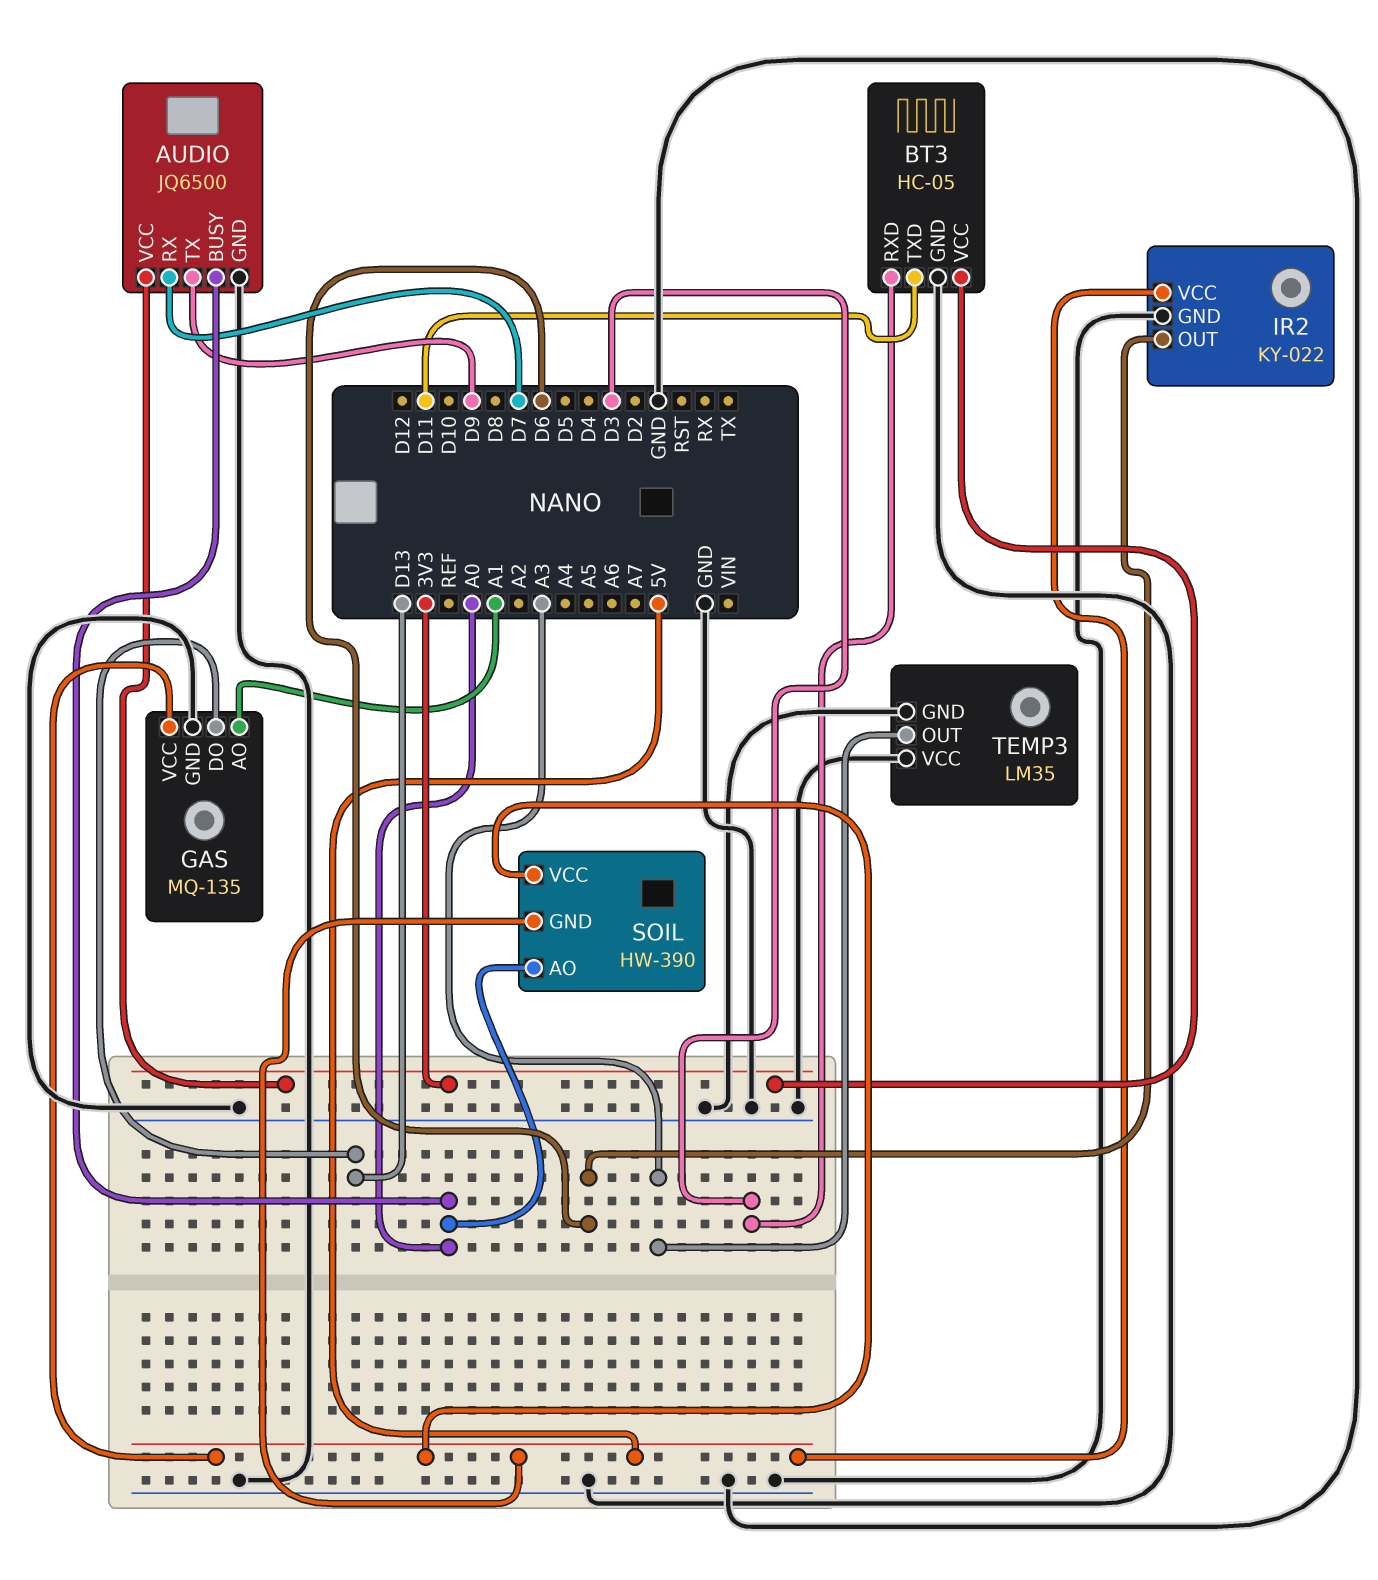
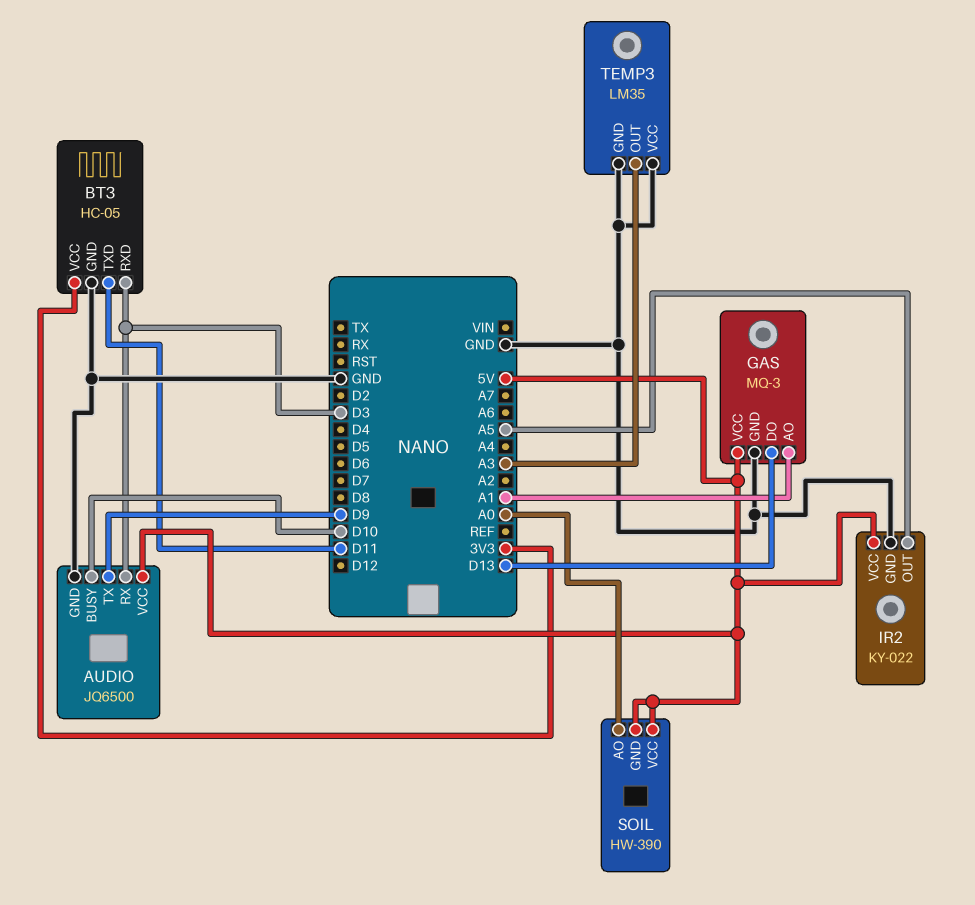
AUDIO pin BUSY: A0 -> D10
AUDIO pin RX: D7 -> D3
AUDIO pin VCC: 3V3 -> 5V
GAS: MQ-135 -> MQ-3
IR2 pin OUT: D6 -> A5

